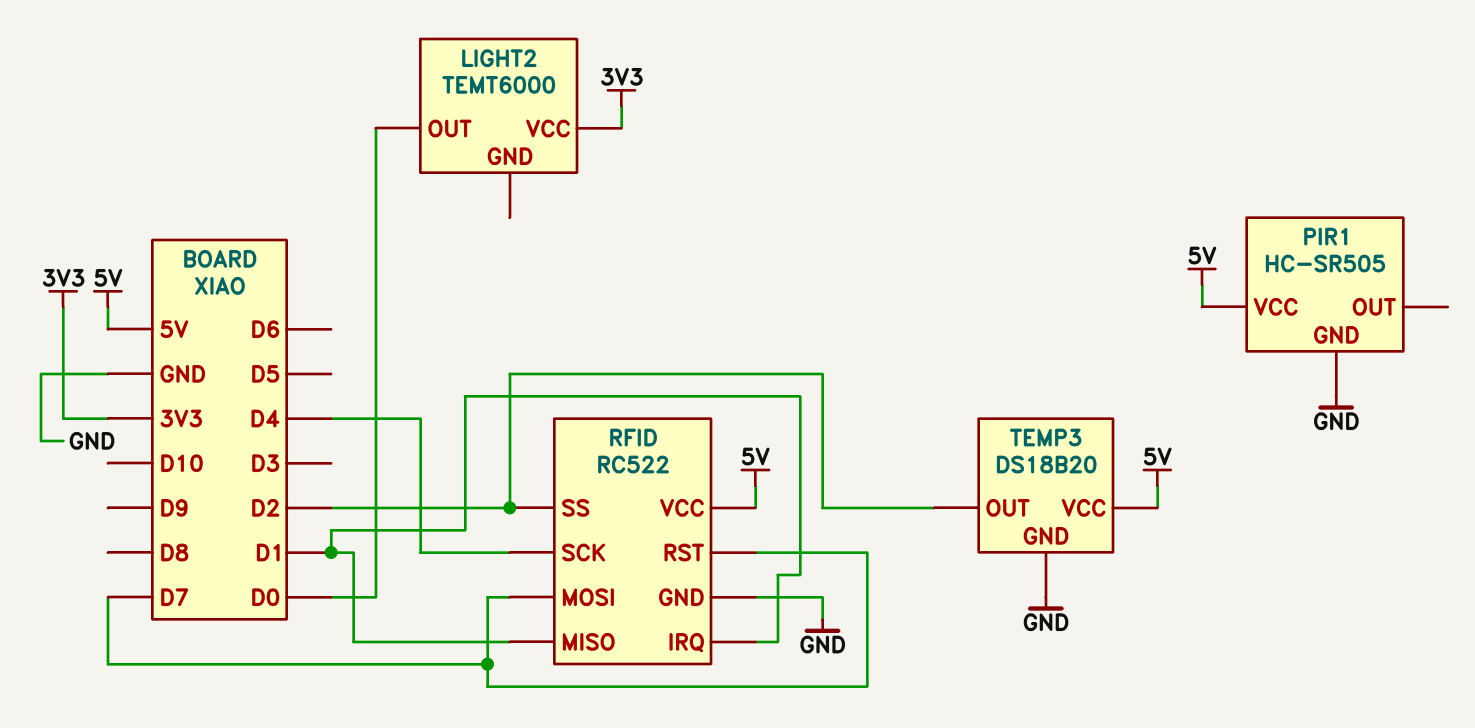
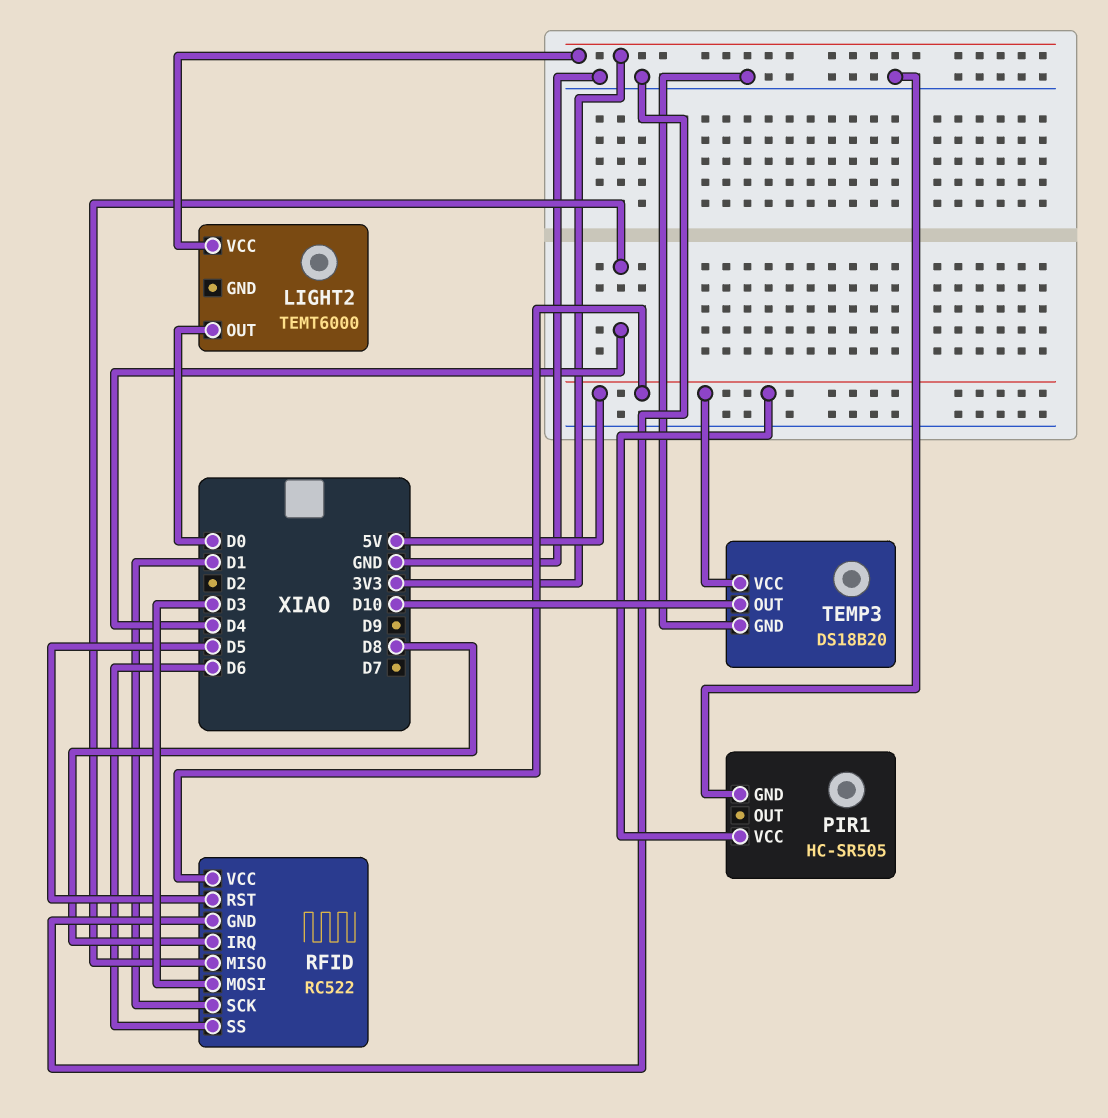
RFID pin IRQ: D1 -> D8
RFID pin MISO: D1 -> D4
RFID pin MOSI: D7 -> D3
RFID pin RST: D7 -> D5
RFID pin SCK: D4 -> D1
RFID pin SS: D2 -> D6
TEMP3 pin OUT: D2 -> D10

